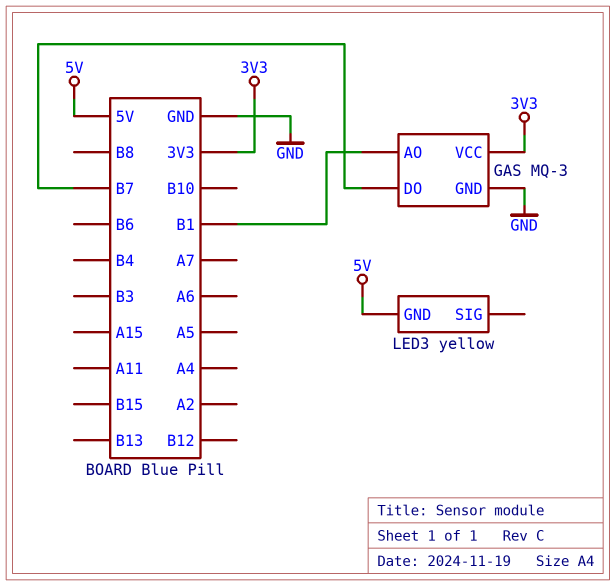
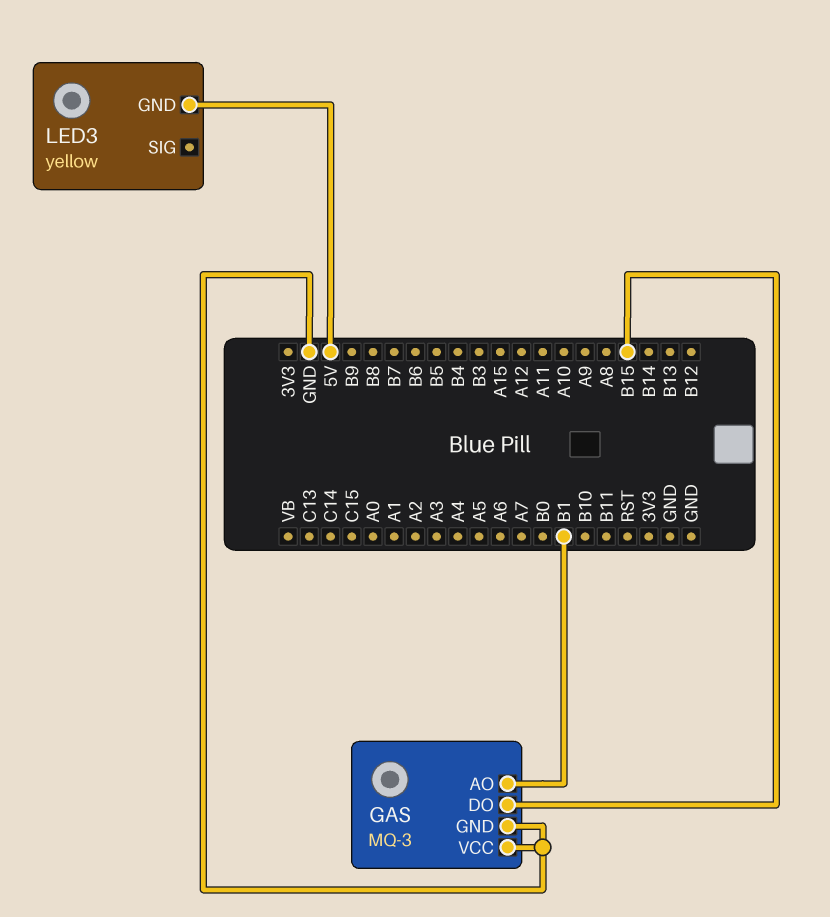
GAS pin DO: B7 -> B15
GAS pin VCC: 3V3 -> GND

